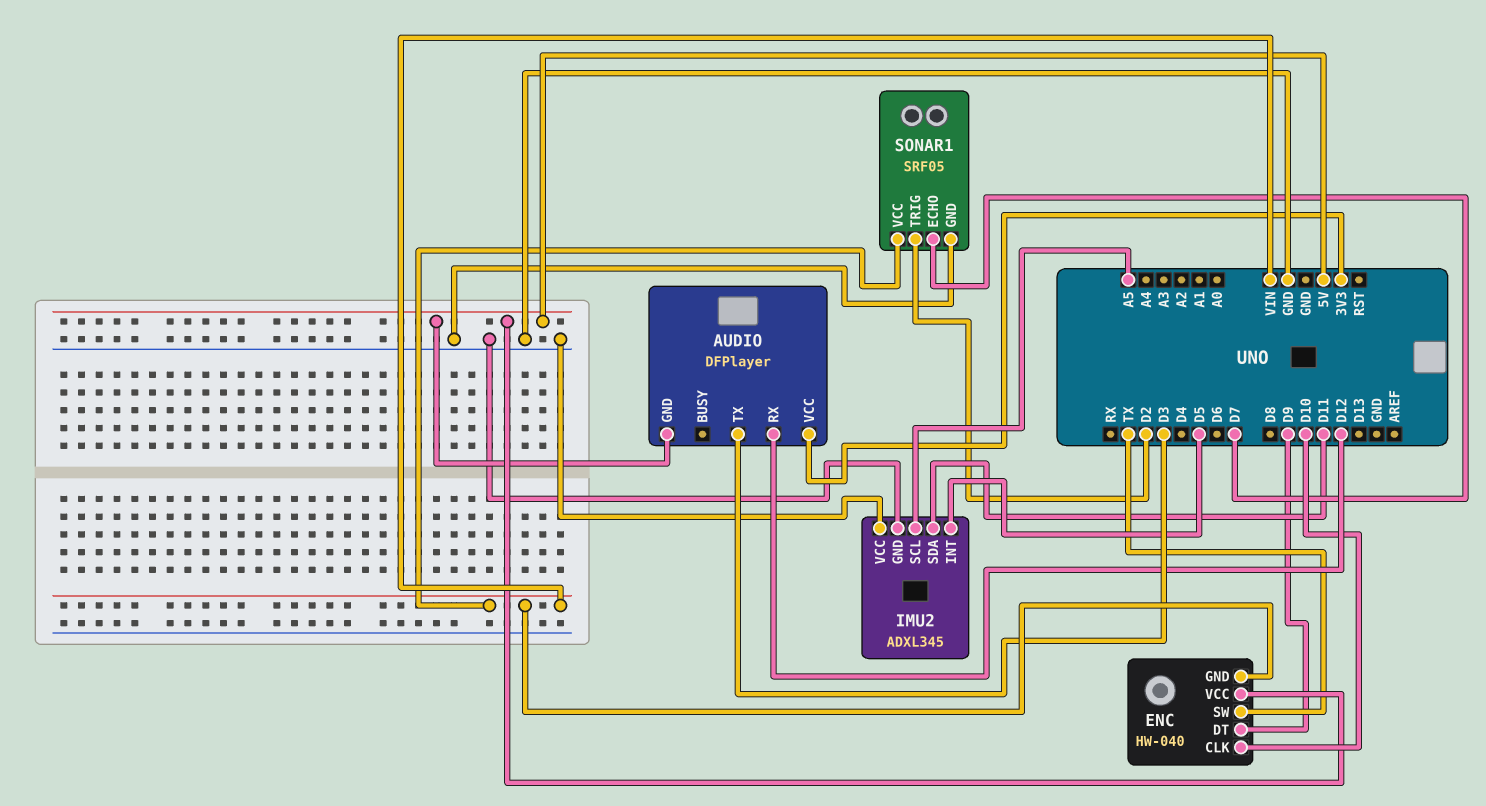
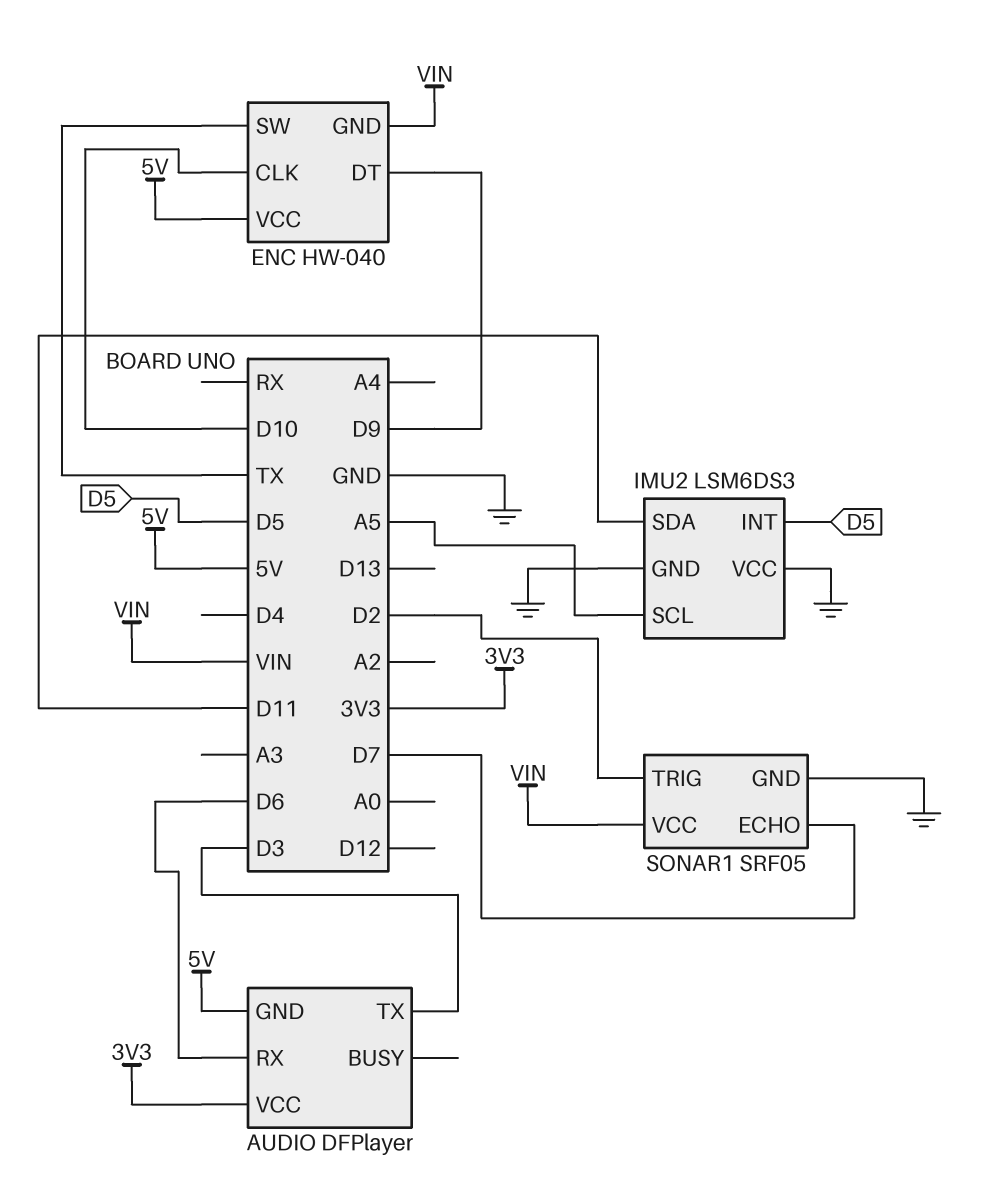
AUDIO pin RX: D12 -> D6
IMU2: ADXL345 -> LSM6DS3

